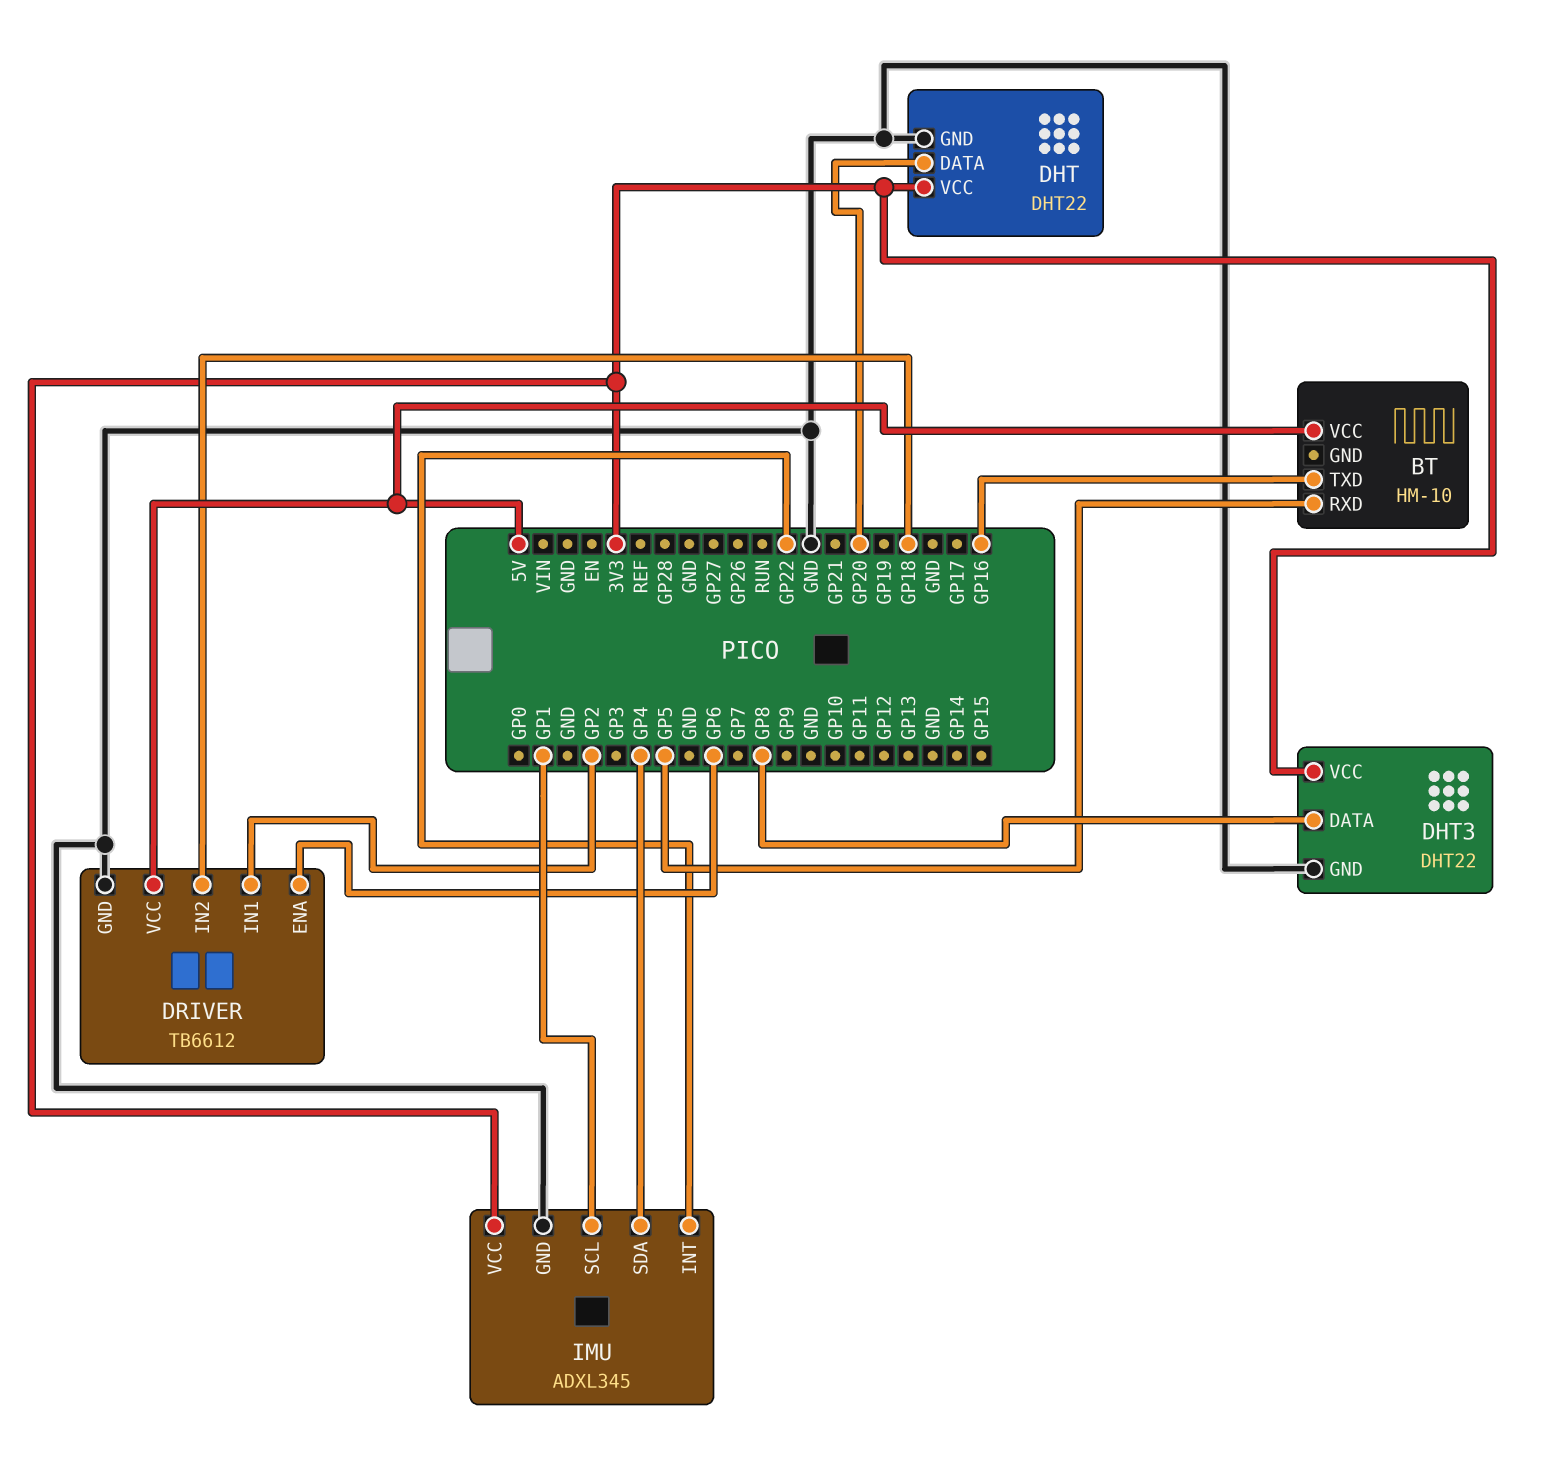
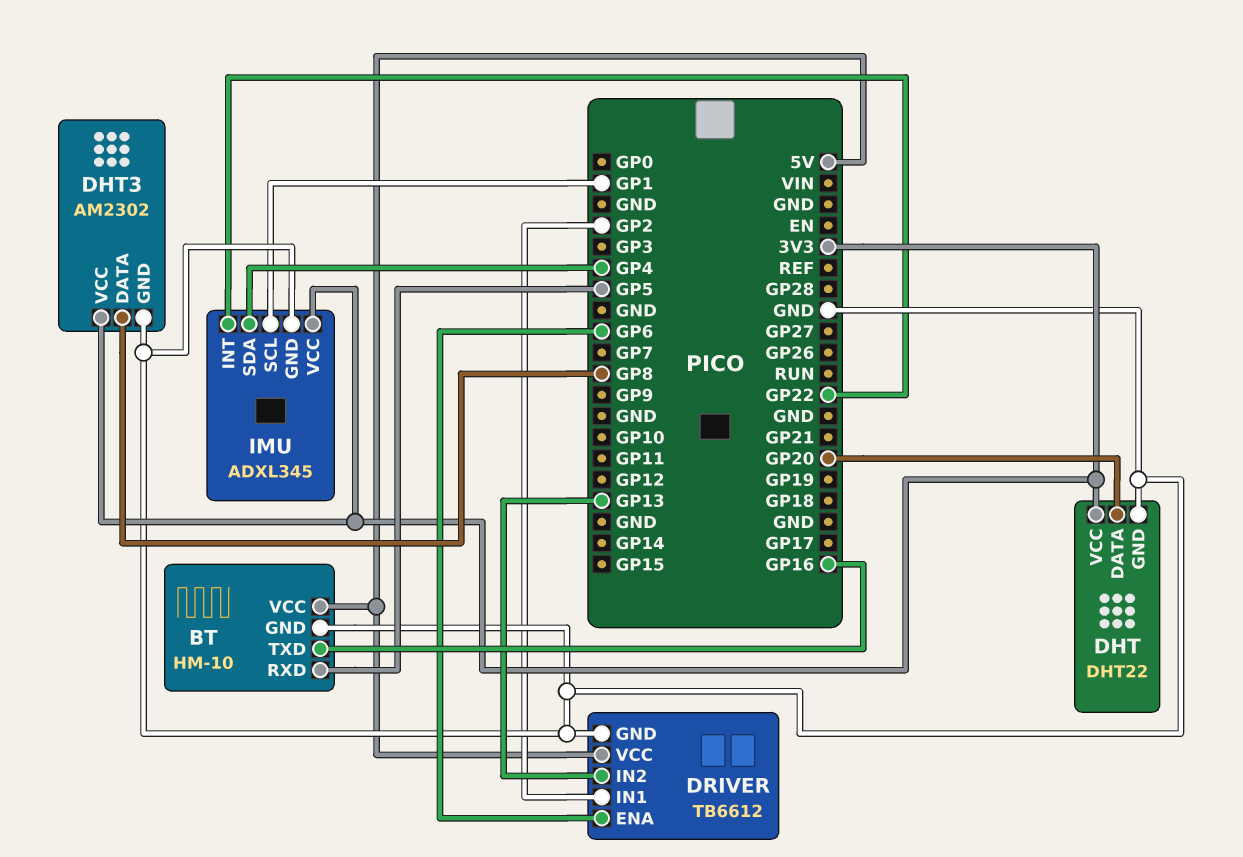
BT pin GND: none -> GND
DHT3: DHT22 -> AM2302
DRIVER pin IN2: GP18 -> GP13

